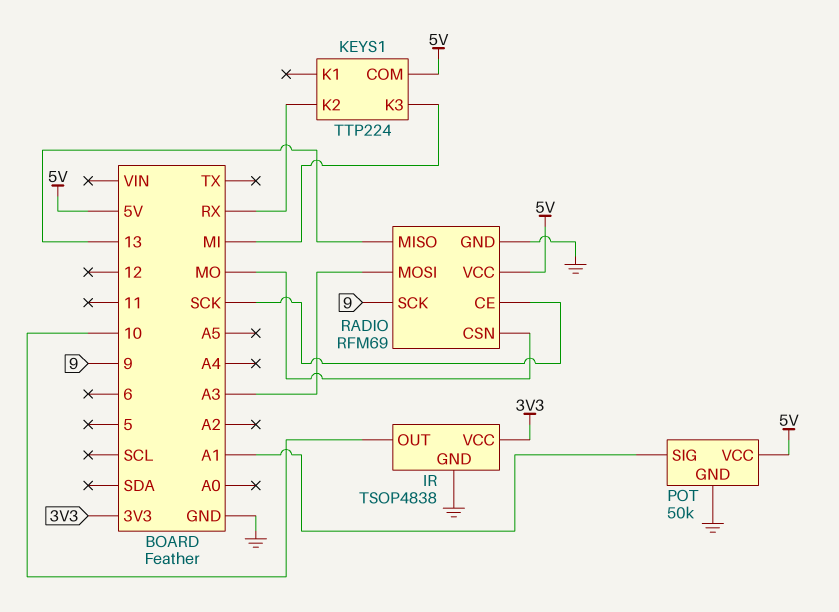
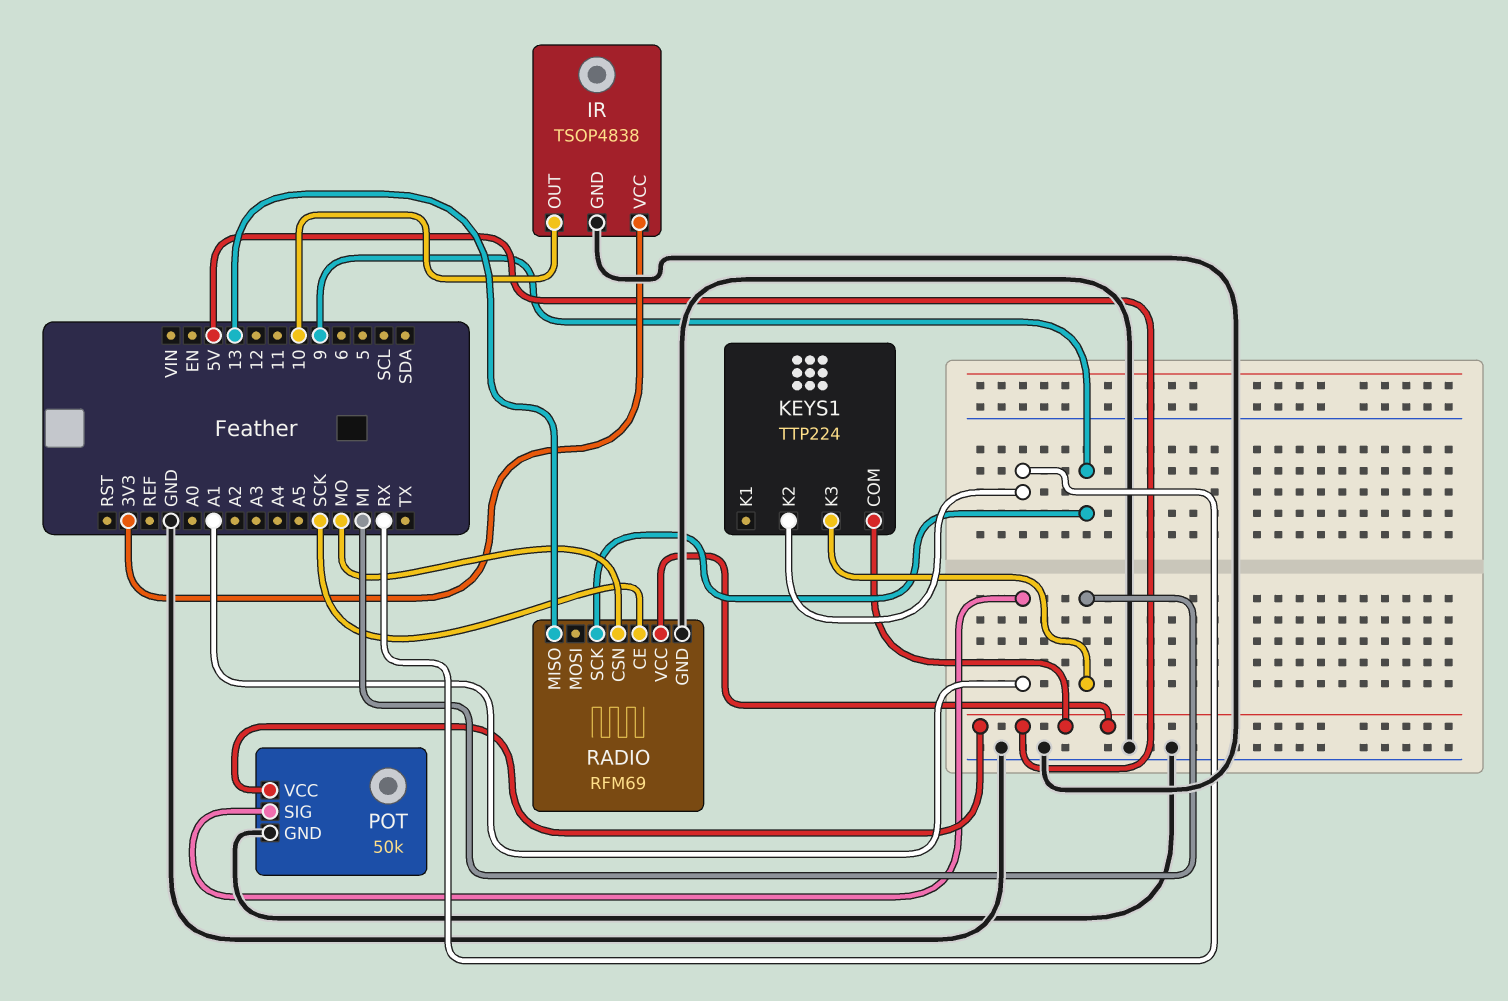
RADIO pin MOSI: A3 -> none

